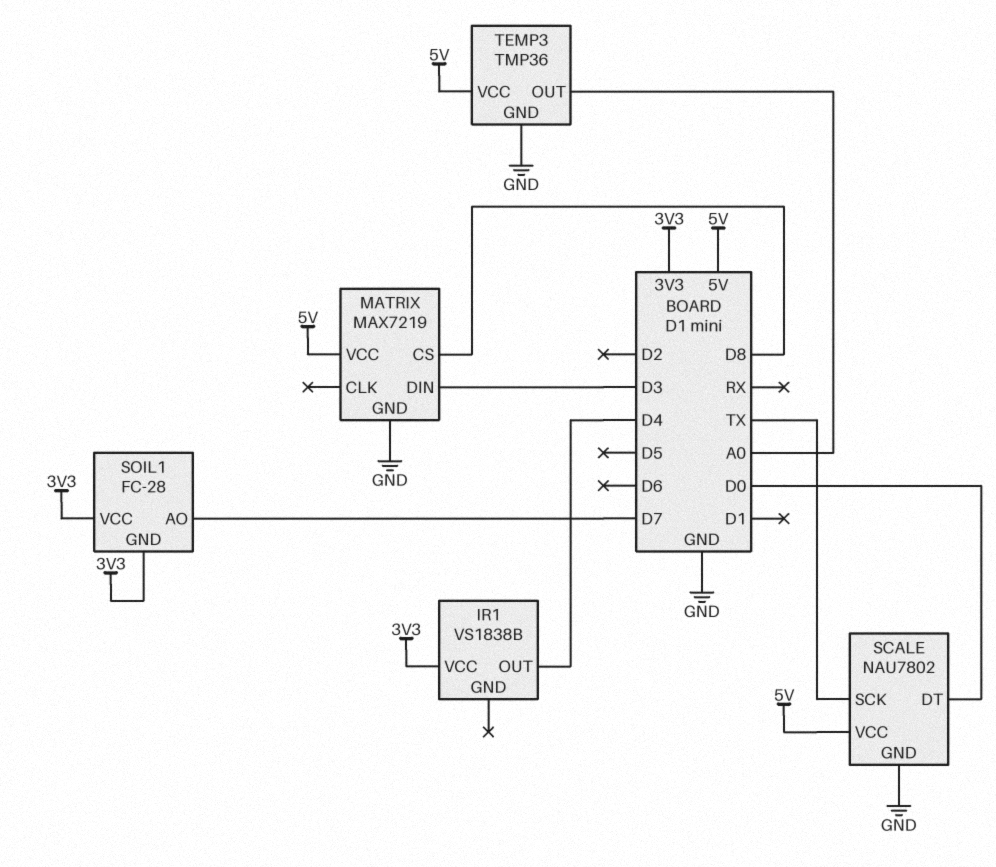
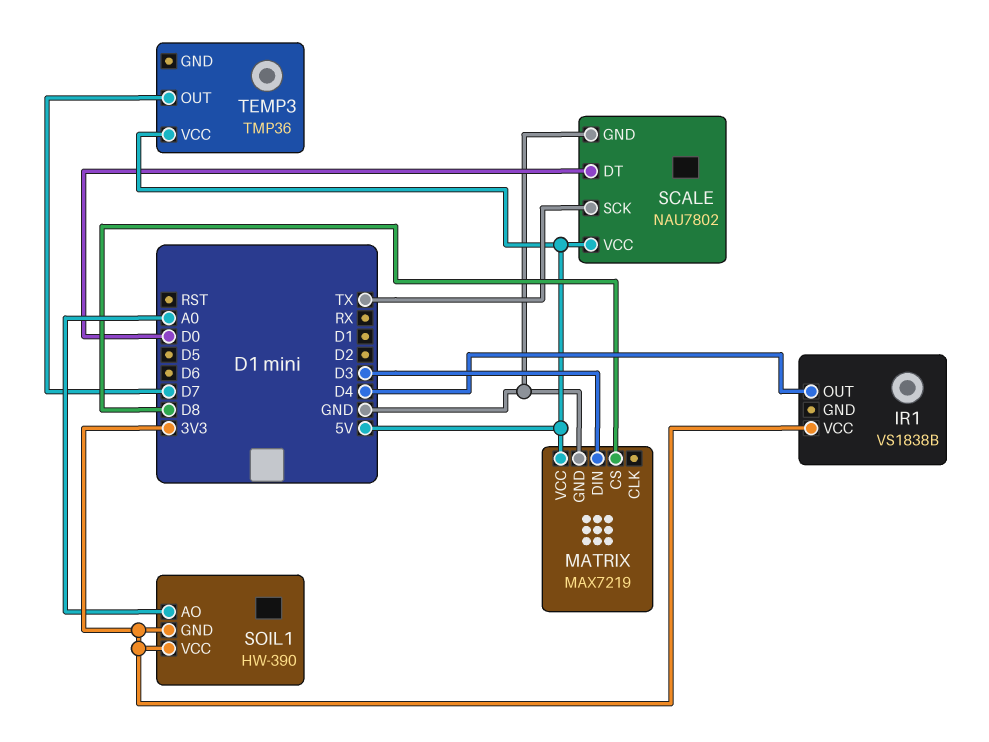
SOIL1: FC-28 -> HW-390
SOIL1 pin AO: D7 -> A0
TEMP3 pin GND: GND -> none
TEMP3 pin OUT: A0 -> D7

